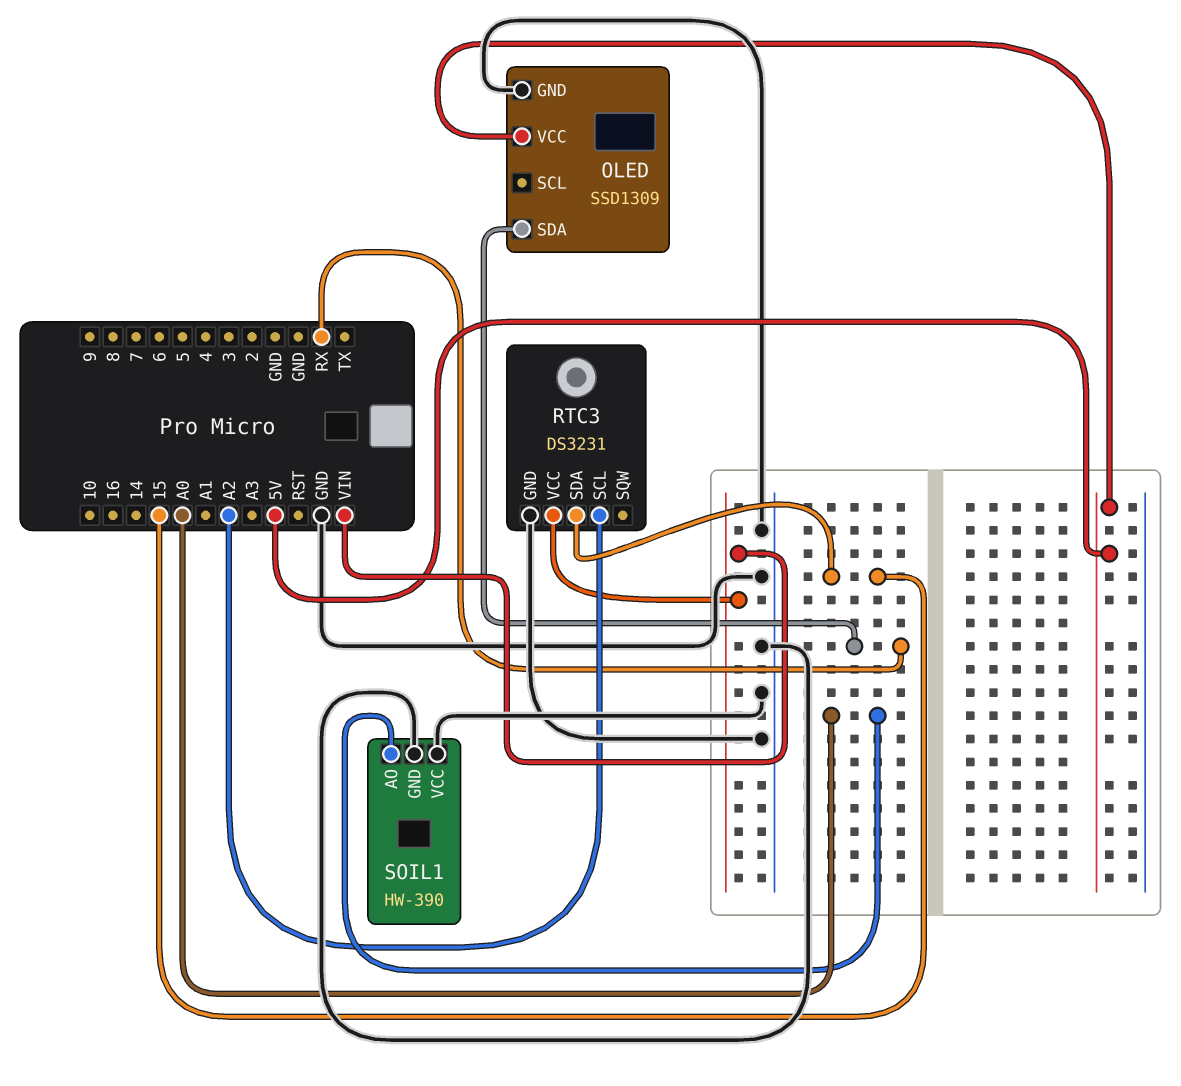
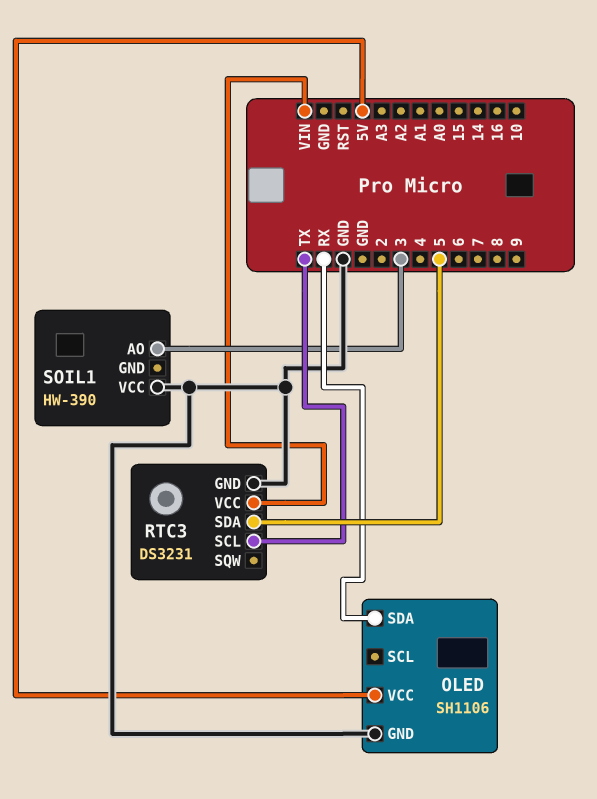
OLED: SSD1309 -> SH1106
RTC3 pin SCL: A2 -> TX
RTC3 pin SDA: 15 -> 5
SOIL1 pin AO: A0 -> 3
SOIL1 pin GND: GND -> none

